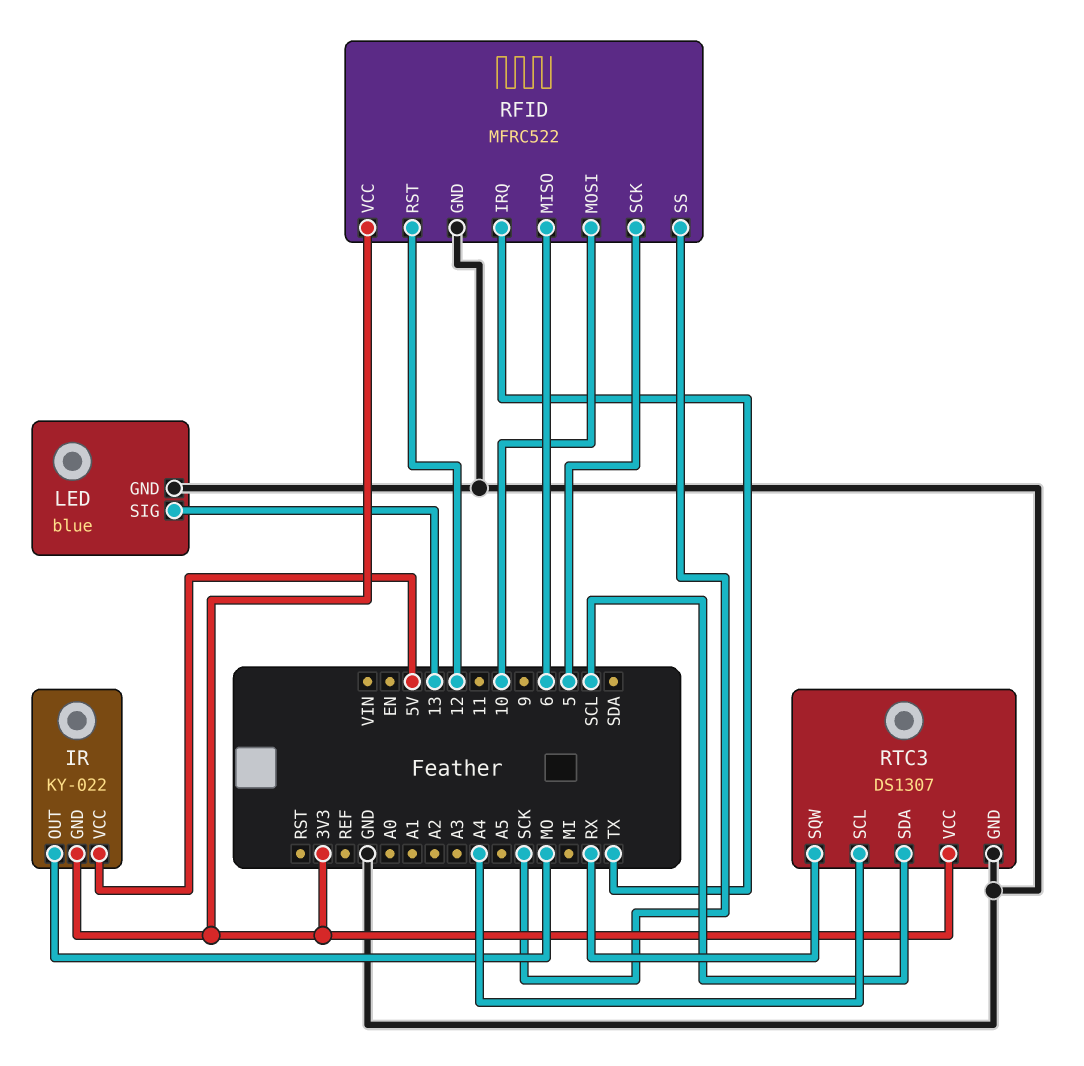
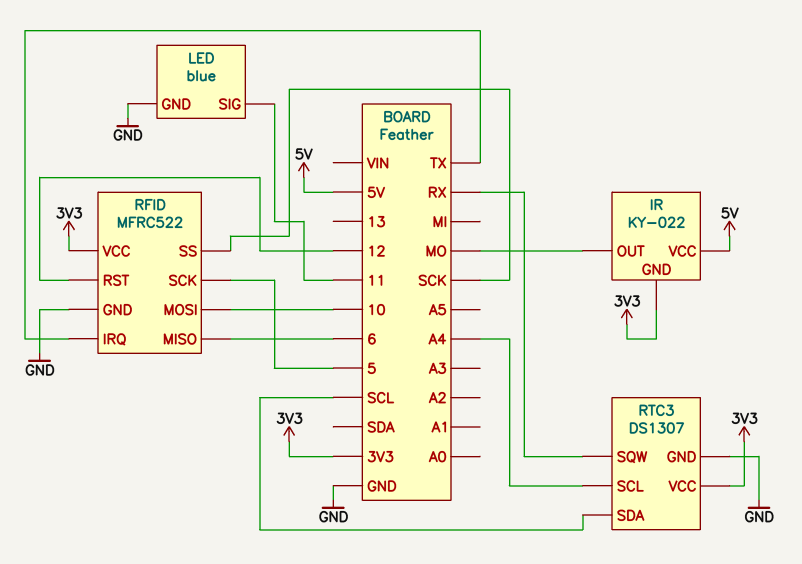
LED pin SIG: 13 -> 11

